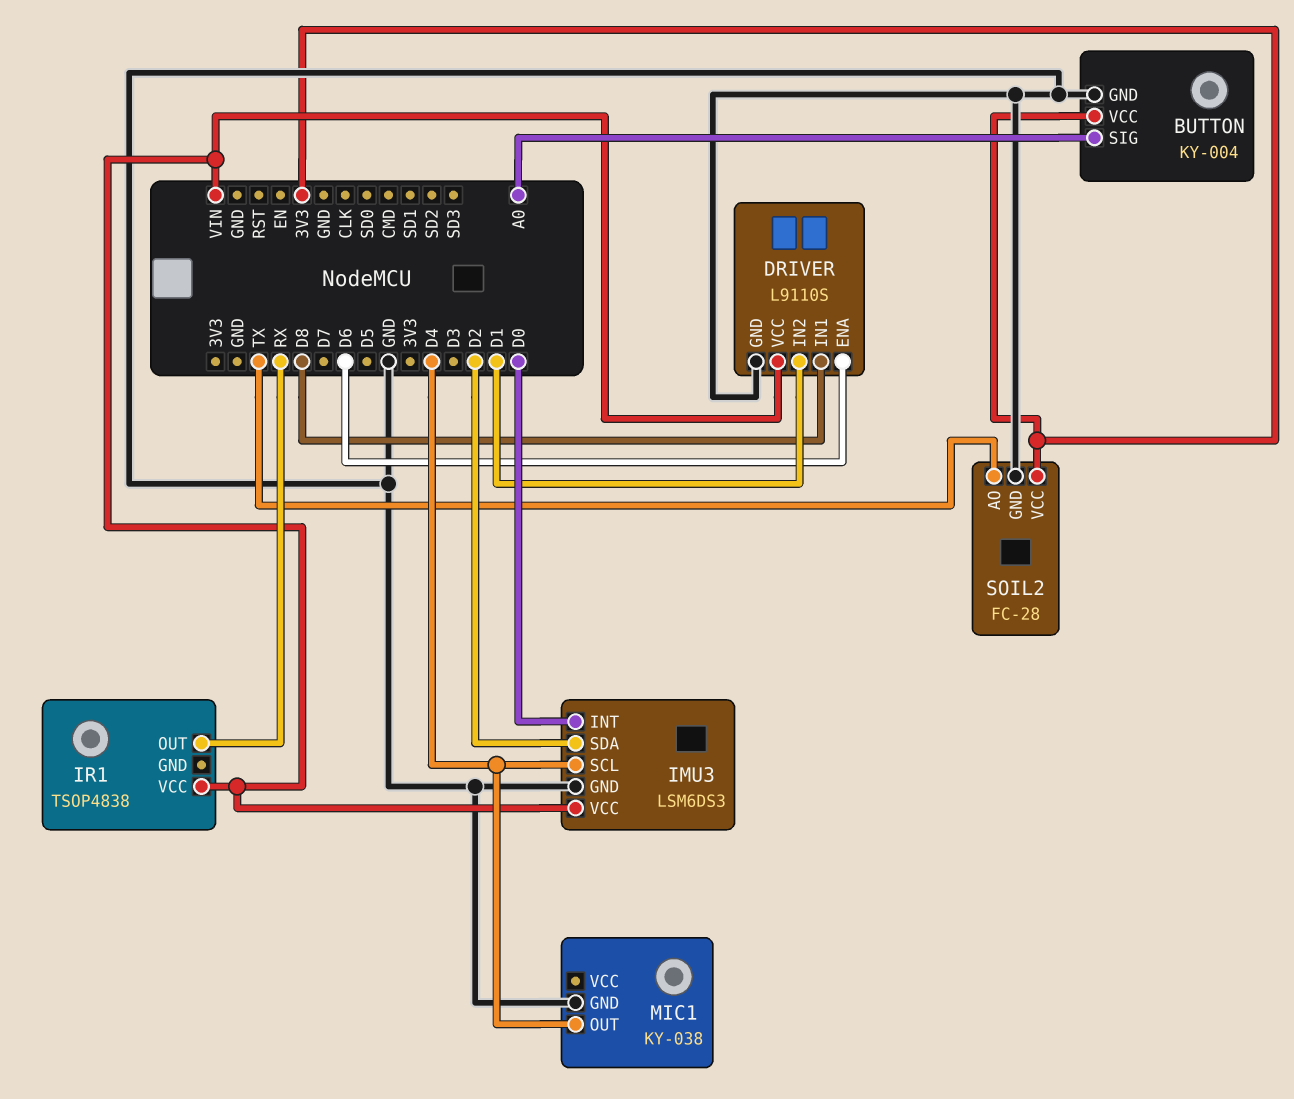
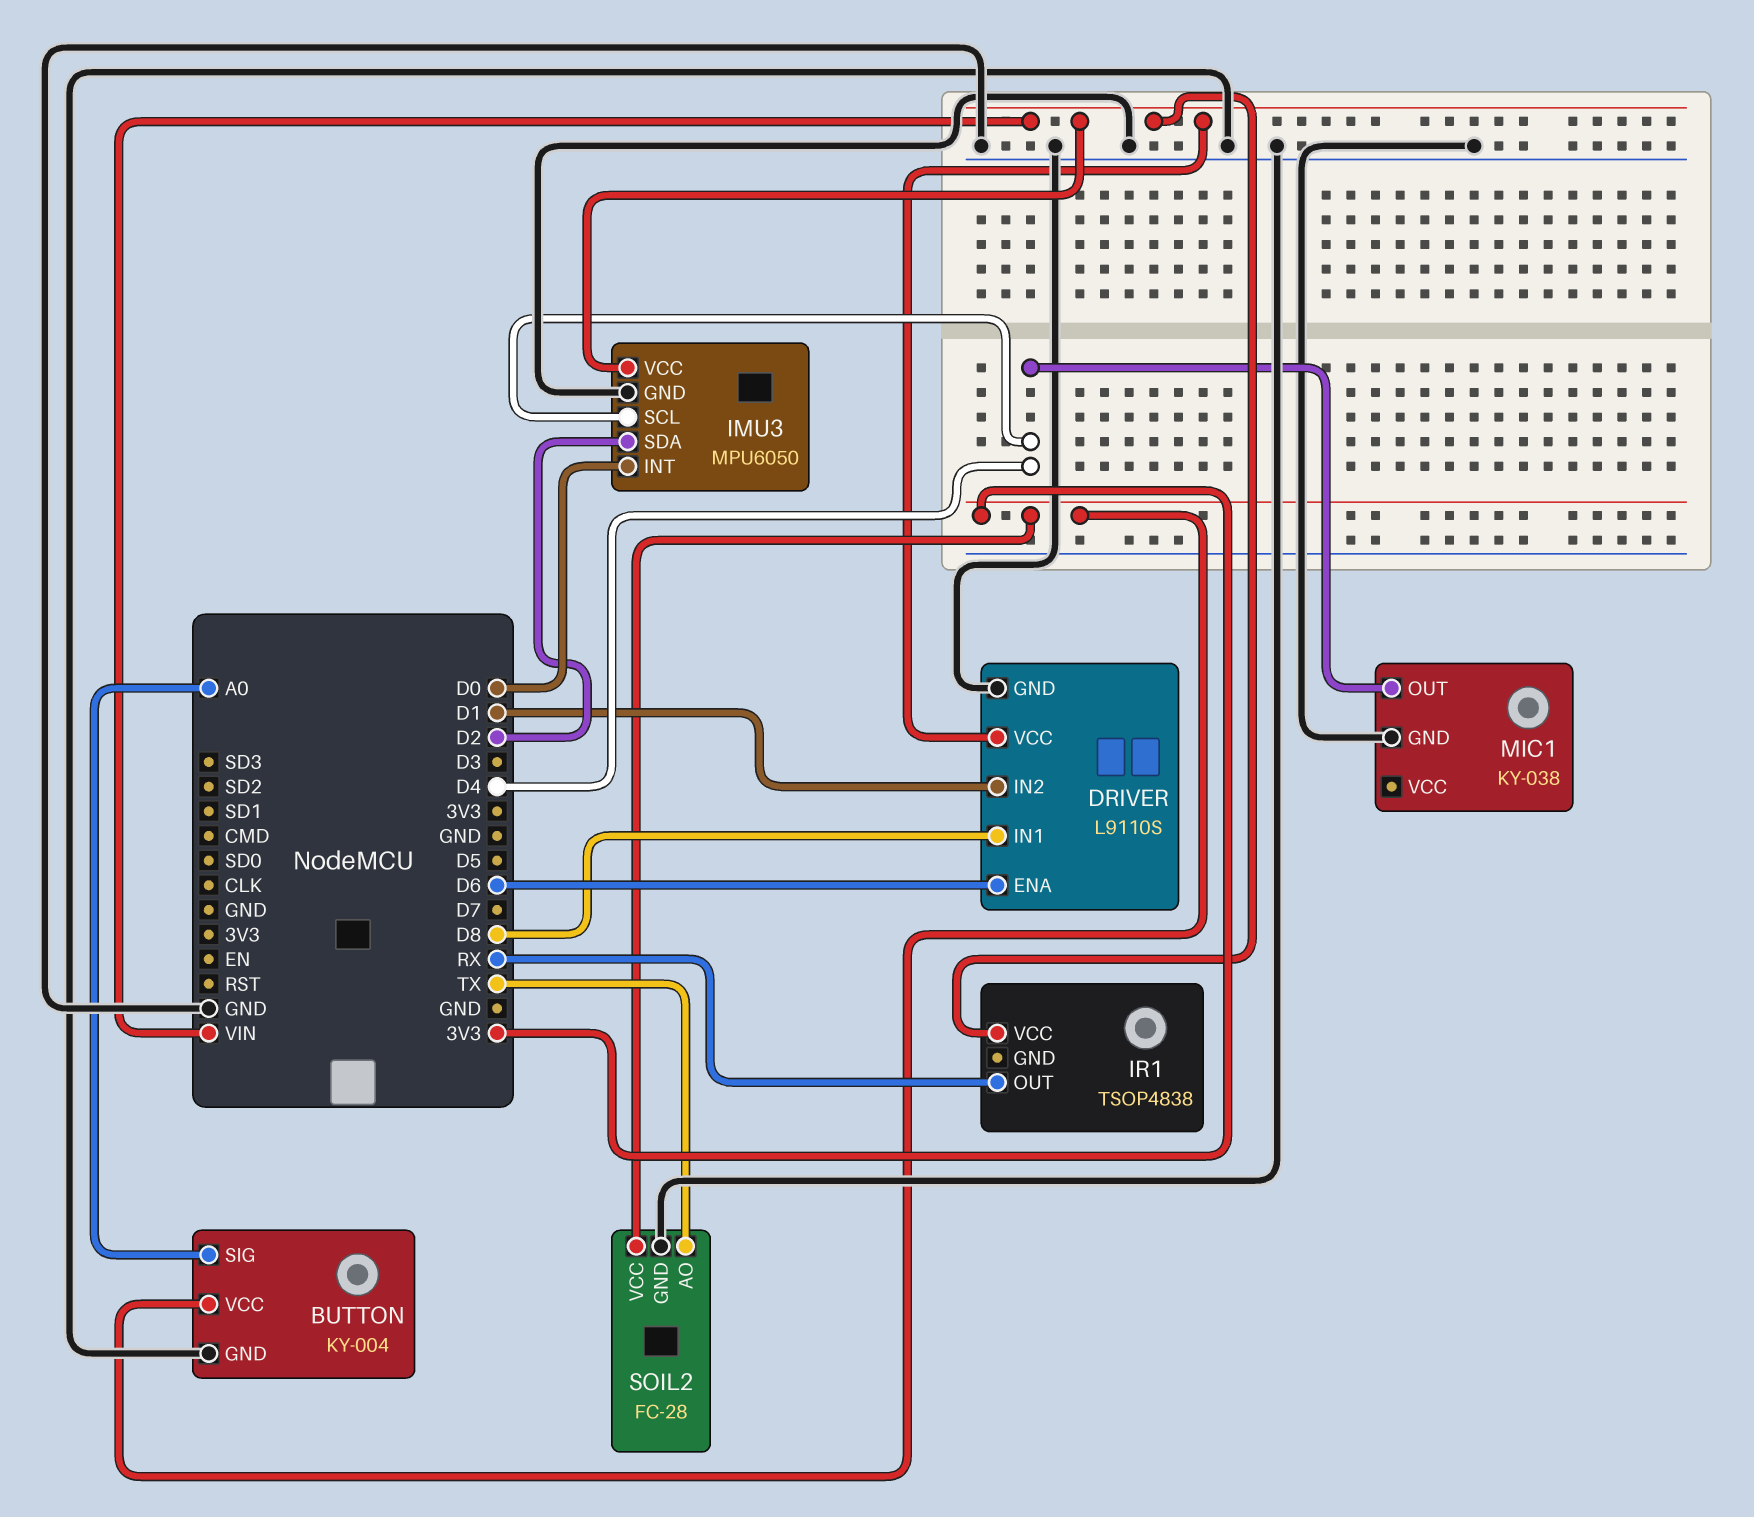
IMU3: LSM6DS3 -> MPU6050

